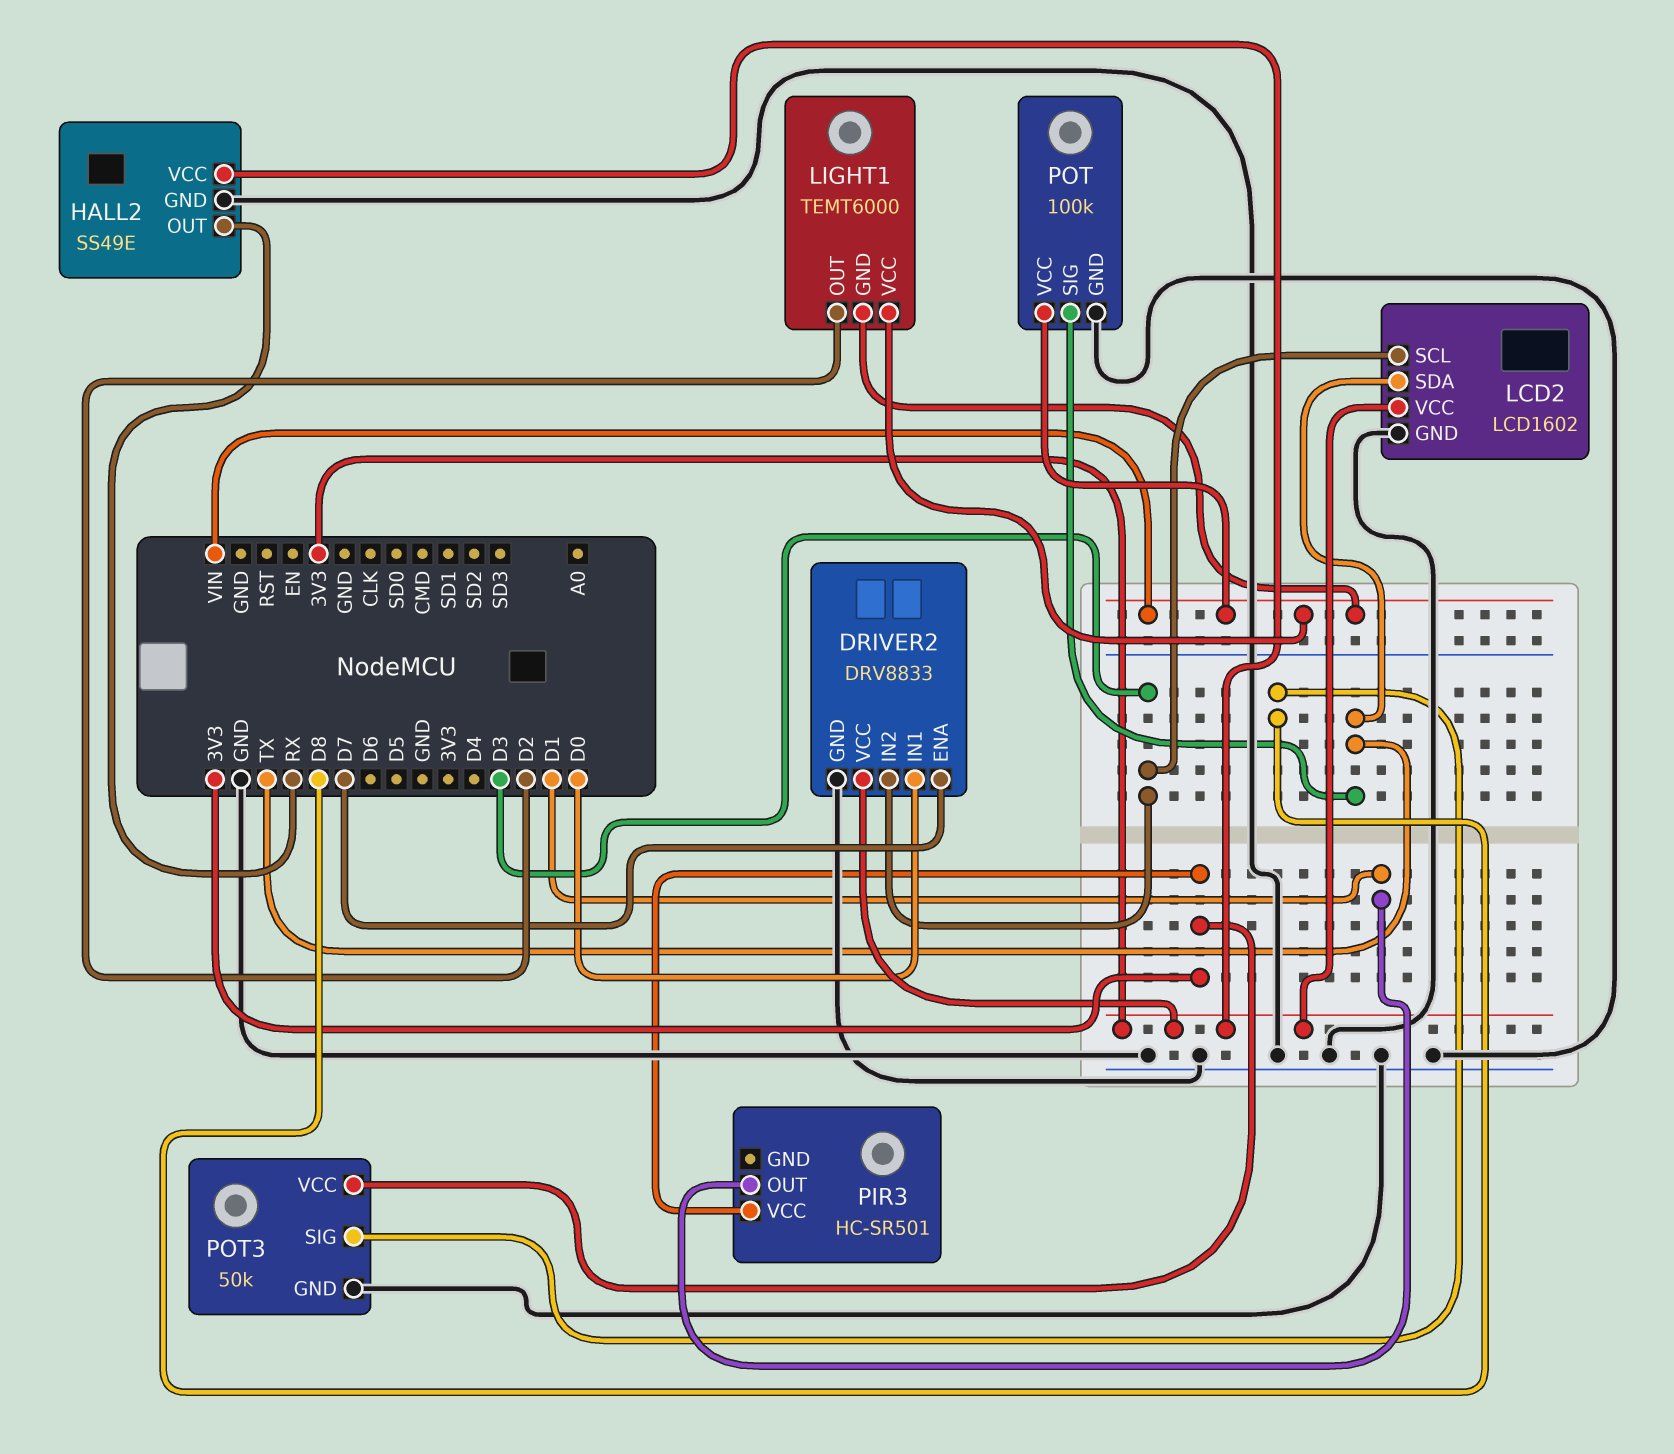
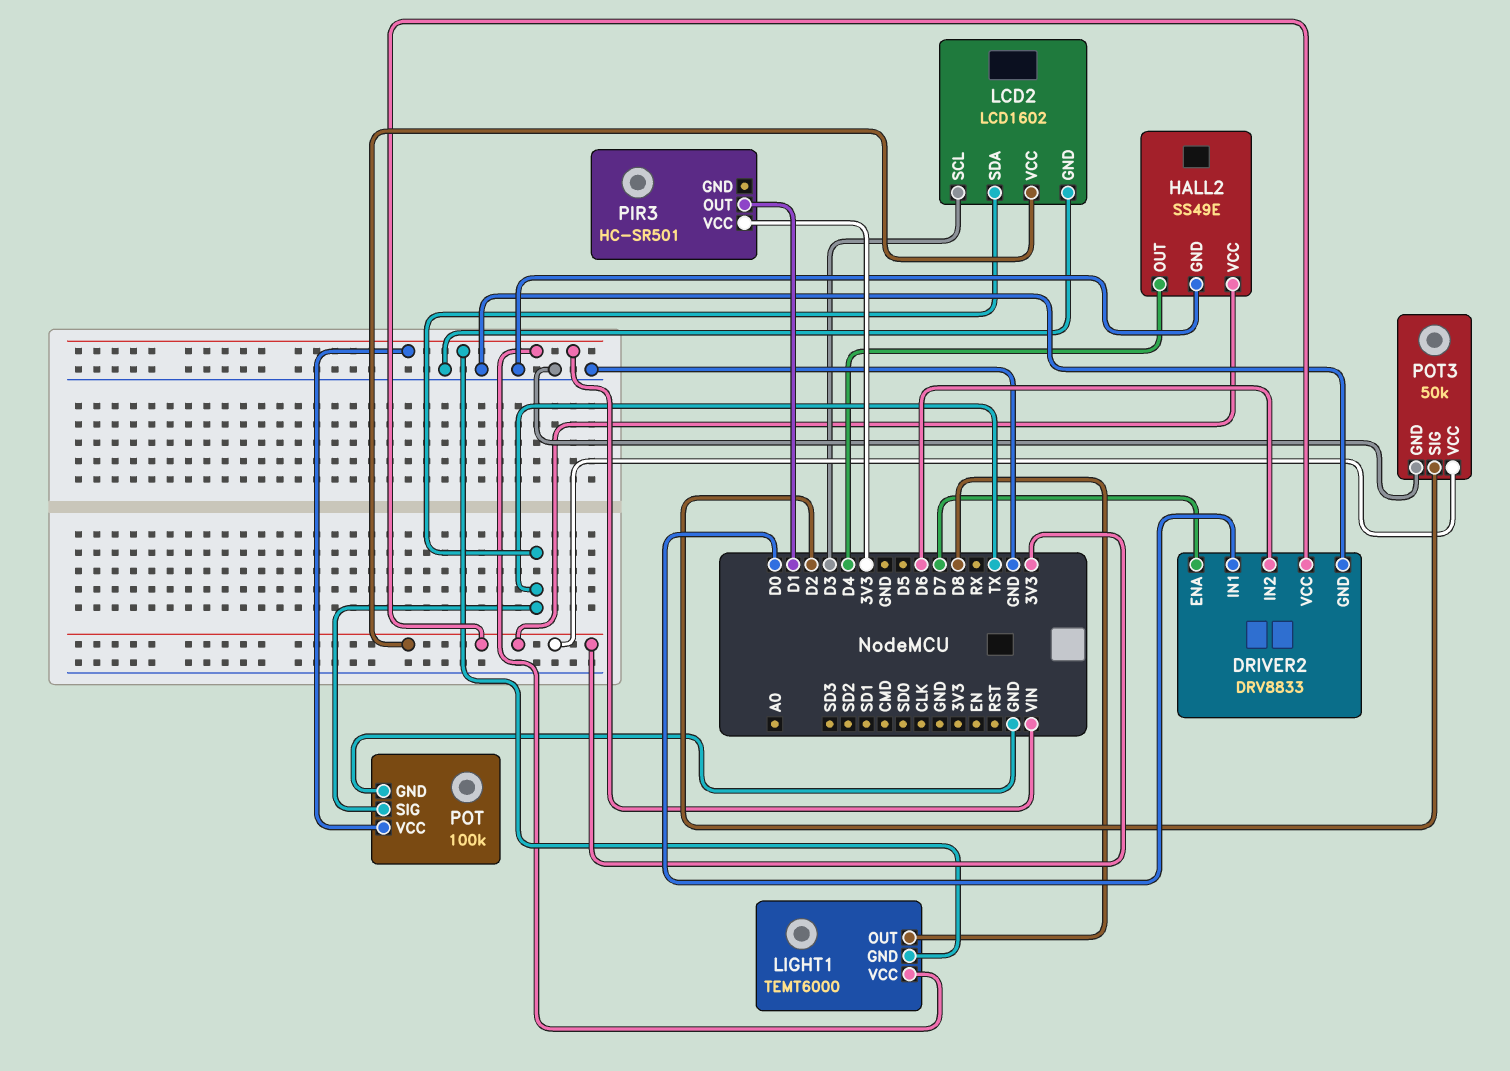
DRIVER2 pin IN2: D3 -> D6
HALL2 pin OUT: RX -> D4
LIGHT1 pin OUT: D2 -> D8
POT3 pin SIG: D8 -> D2

